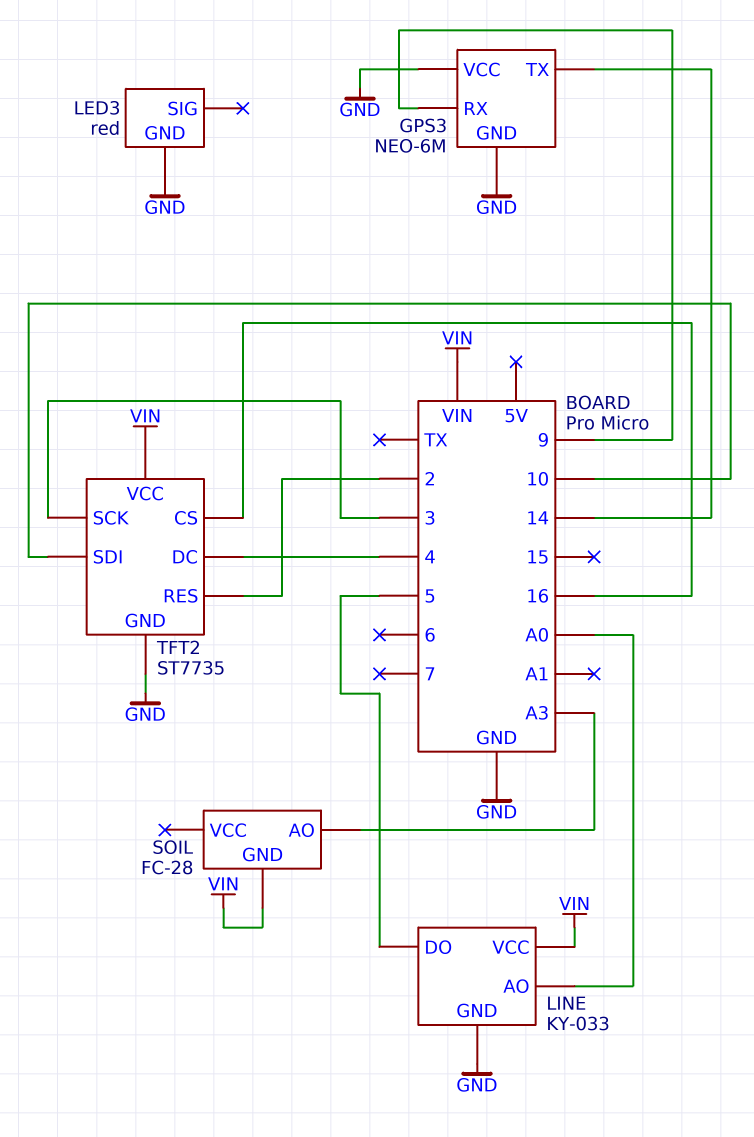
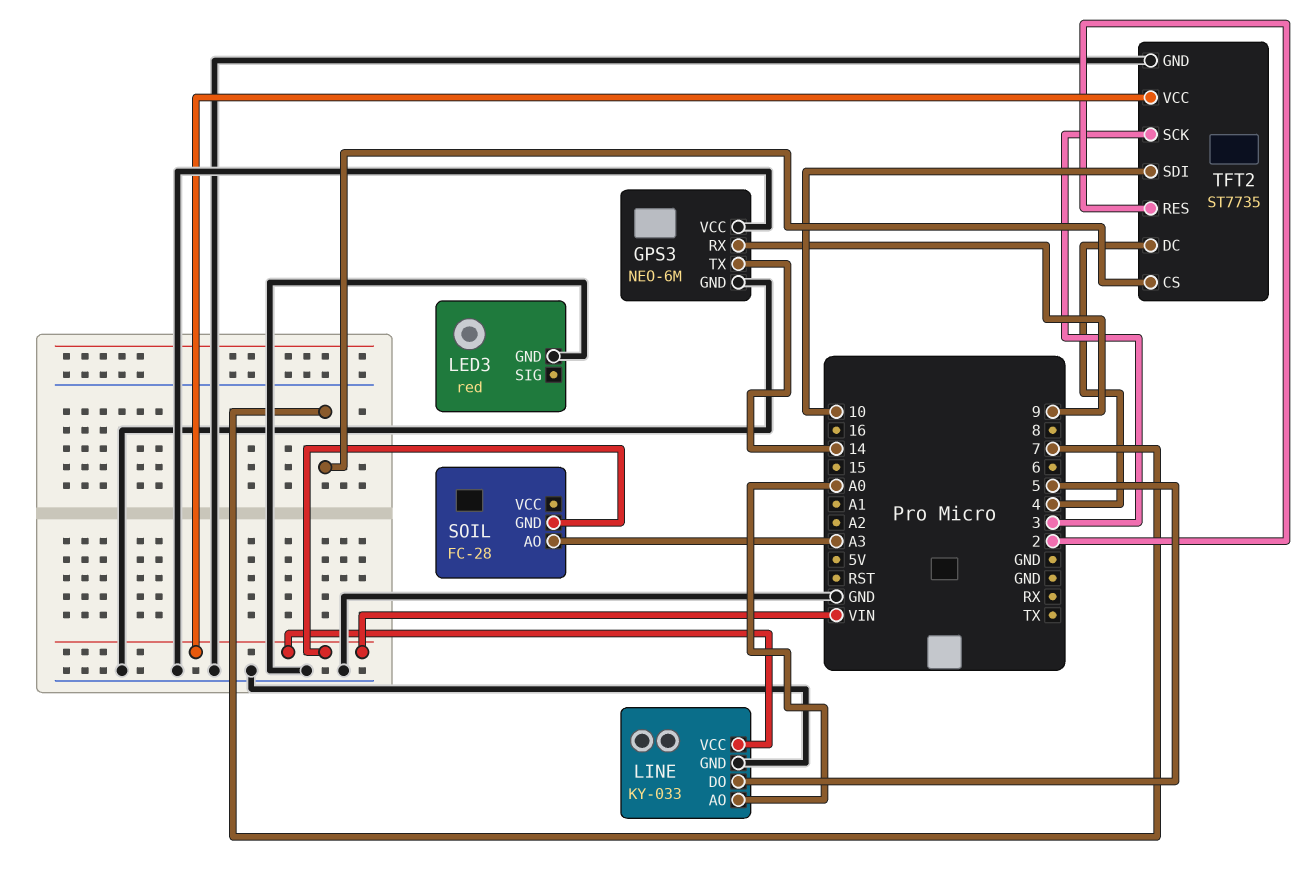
TFT2 pin CS: 16 -> 7

